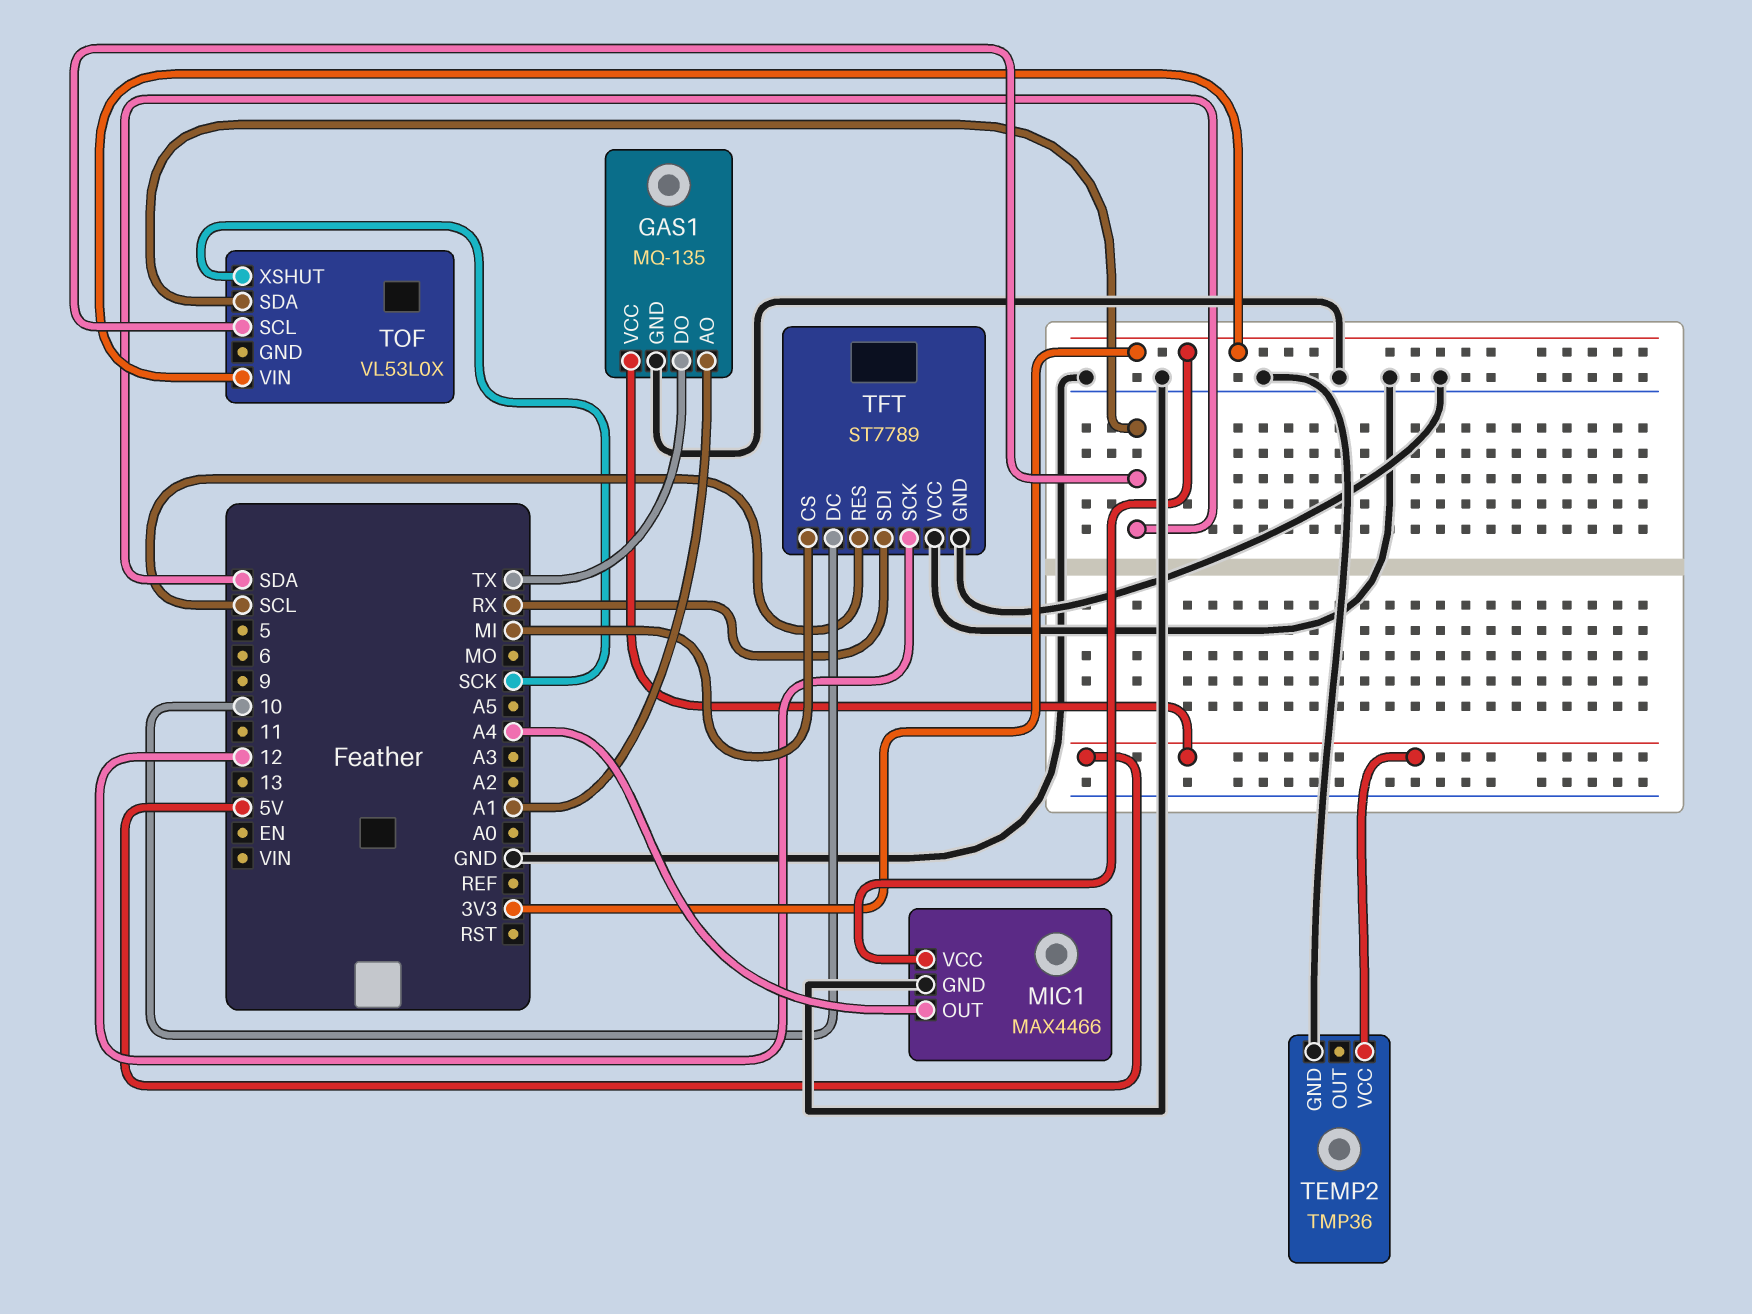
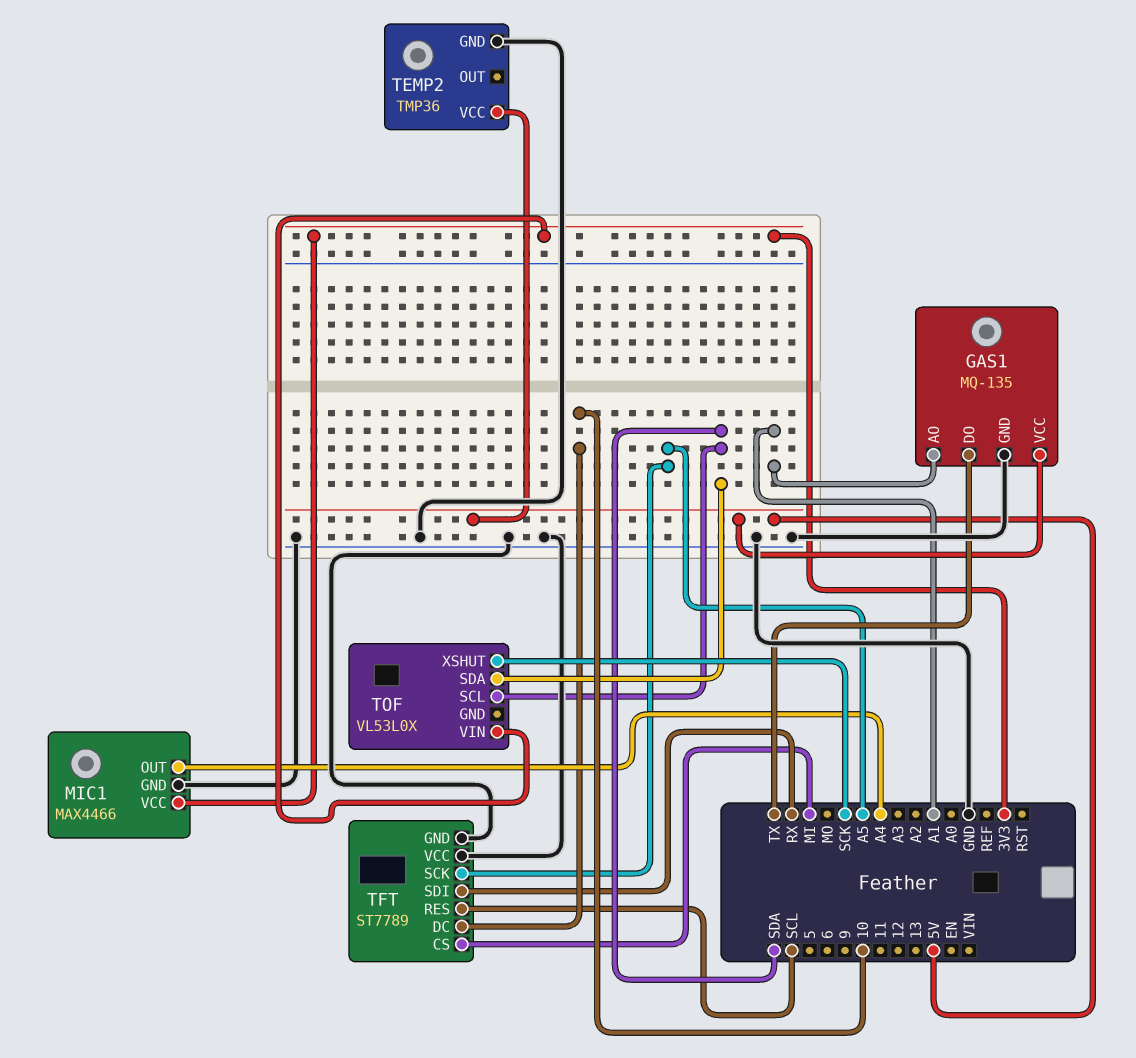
TFT pin SCK: 12 -> A5

